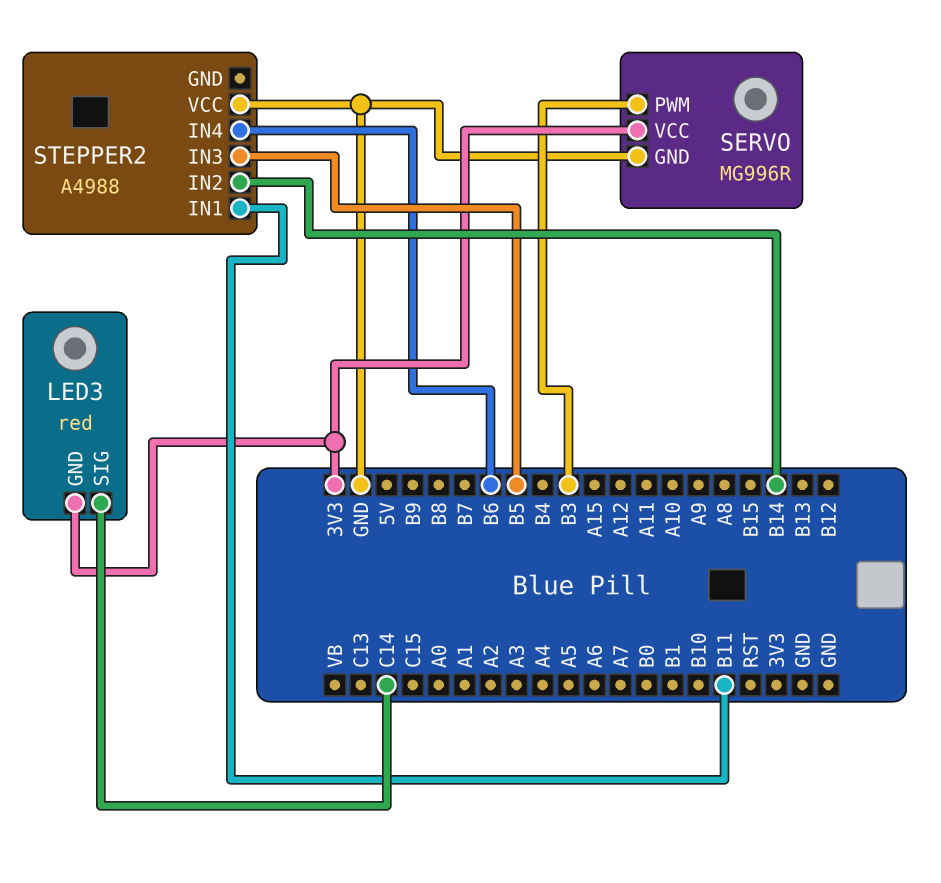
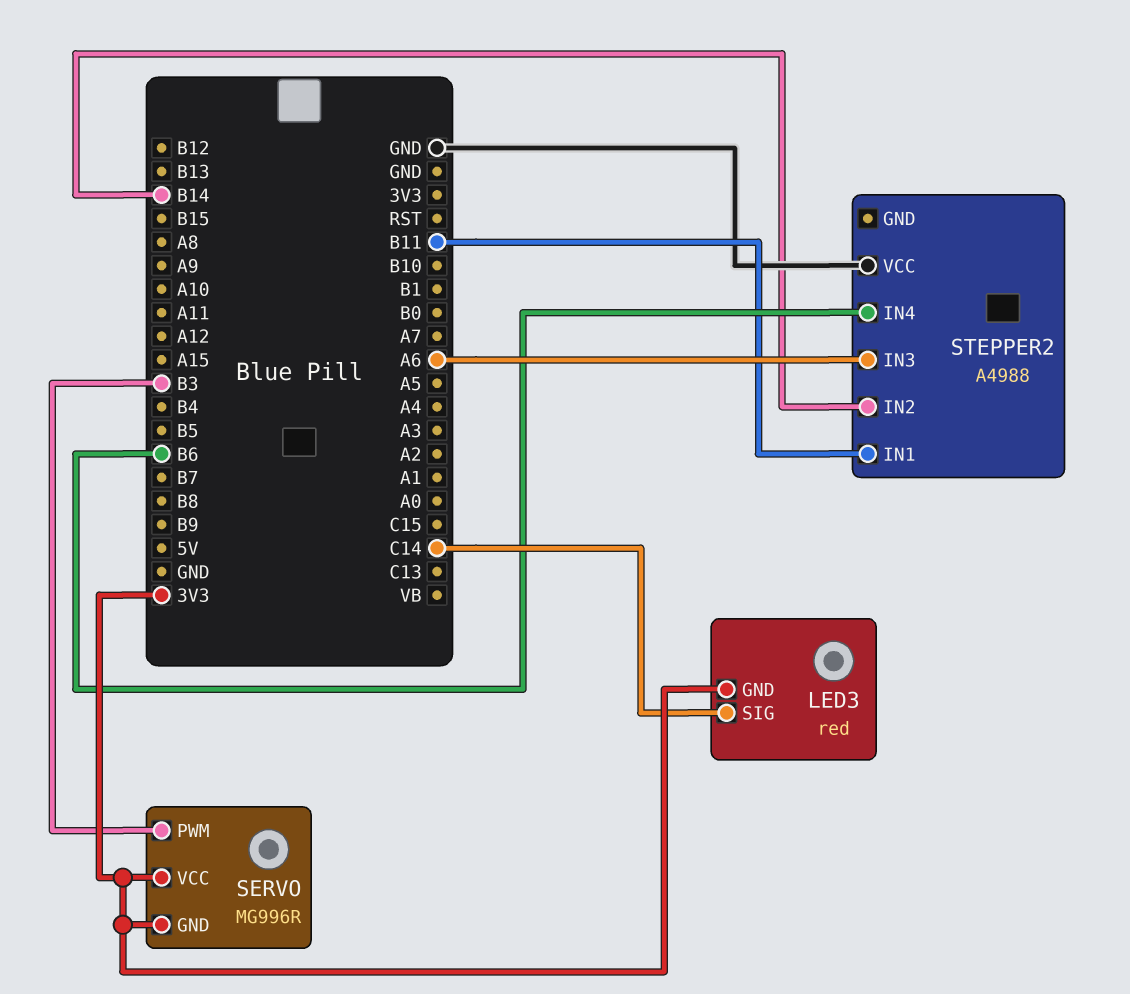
SERVO pin GND: GND -> 3V3
STEPPER2 pin IN3: B5 -> A6

